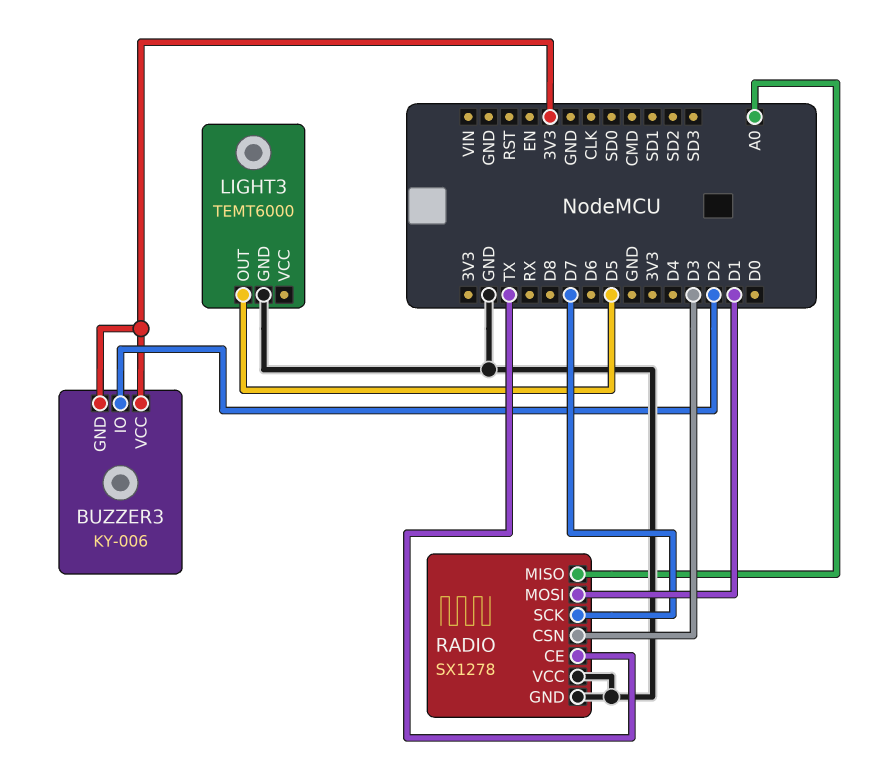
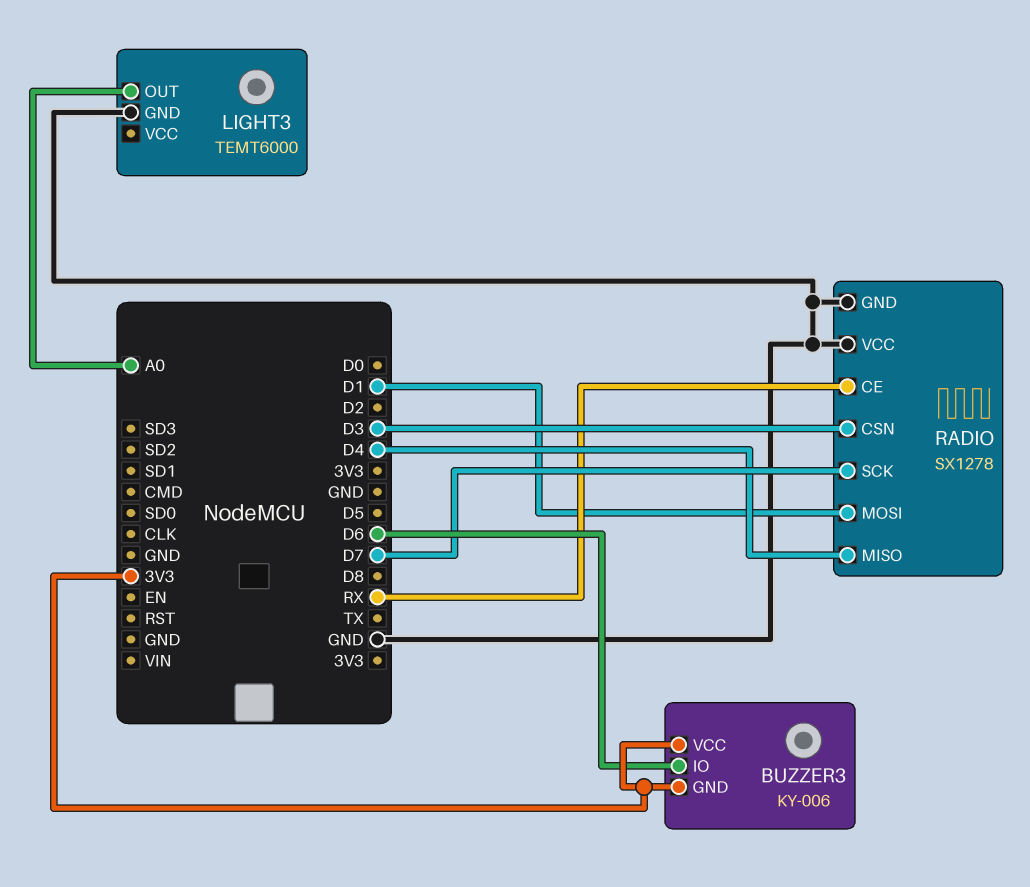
BUZZER3 pin IO: D2 -> D6
LIGHT3 pin OUT: D5 -> A0
RADIO pin CE: TX -> RX
RADIO pin MISO: A0 -> D4

